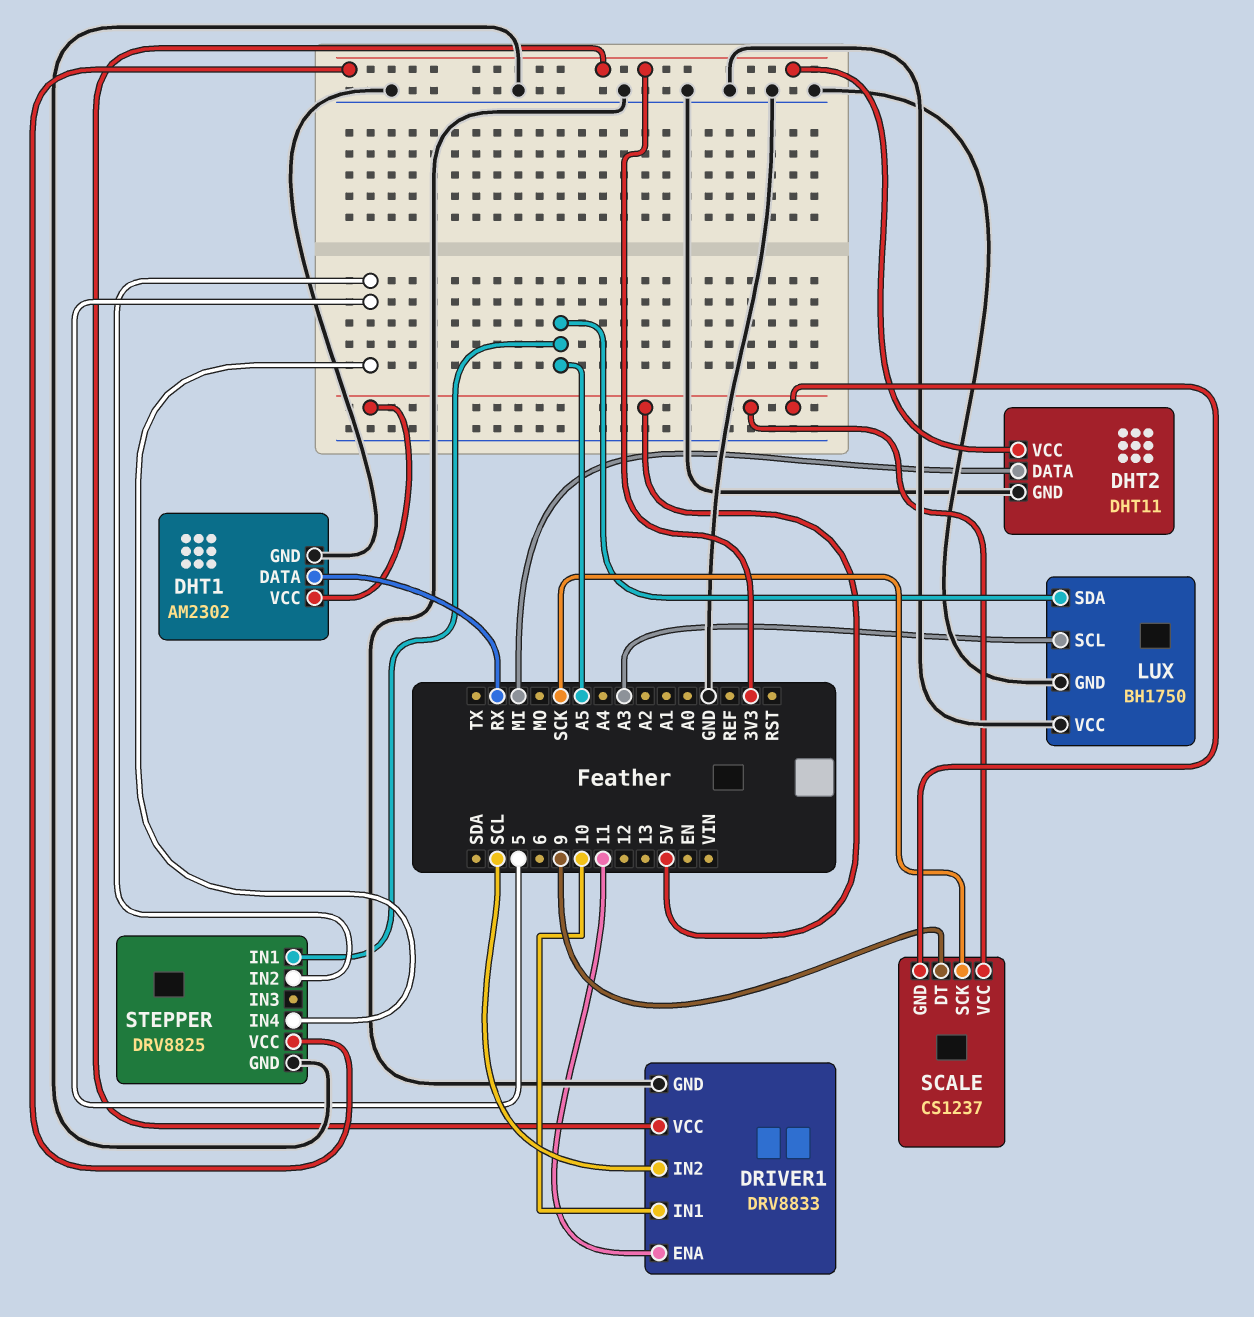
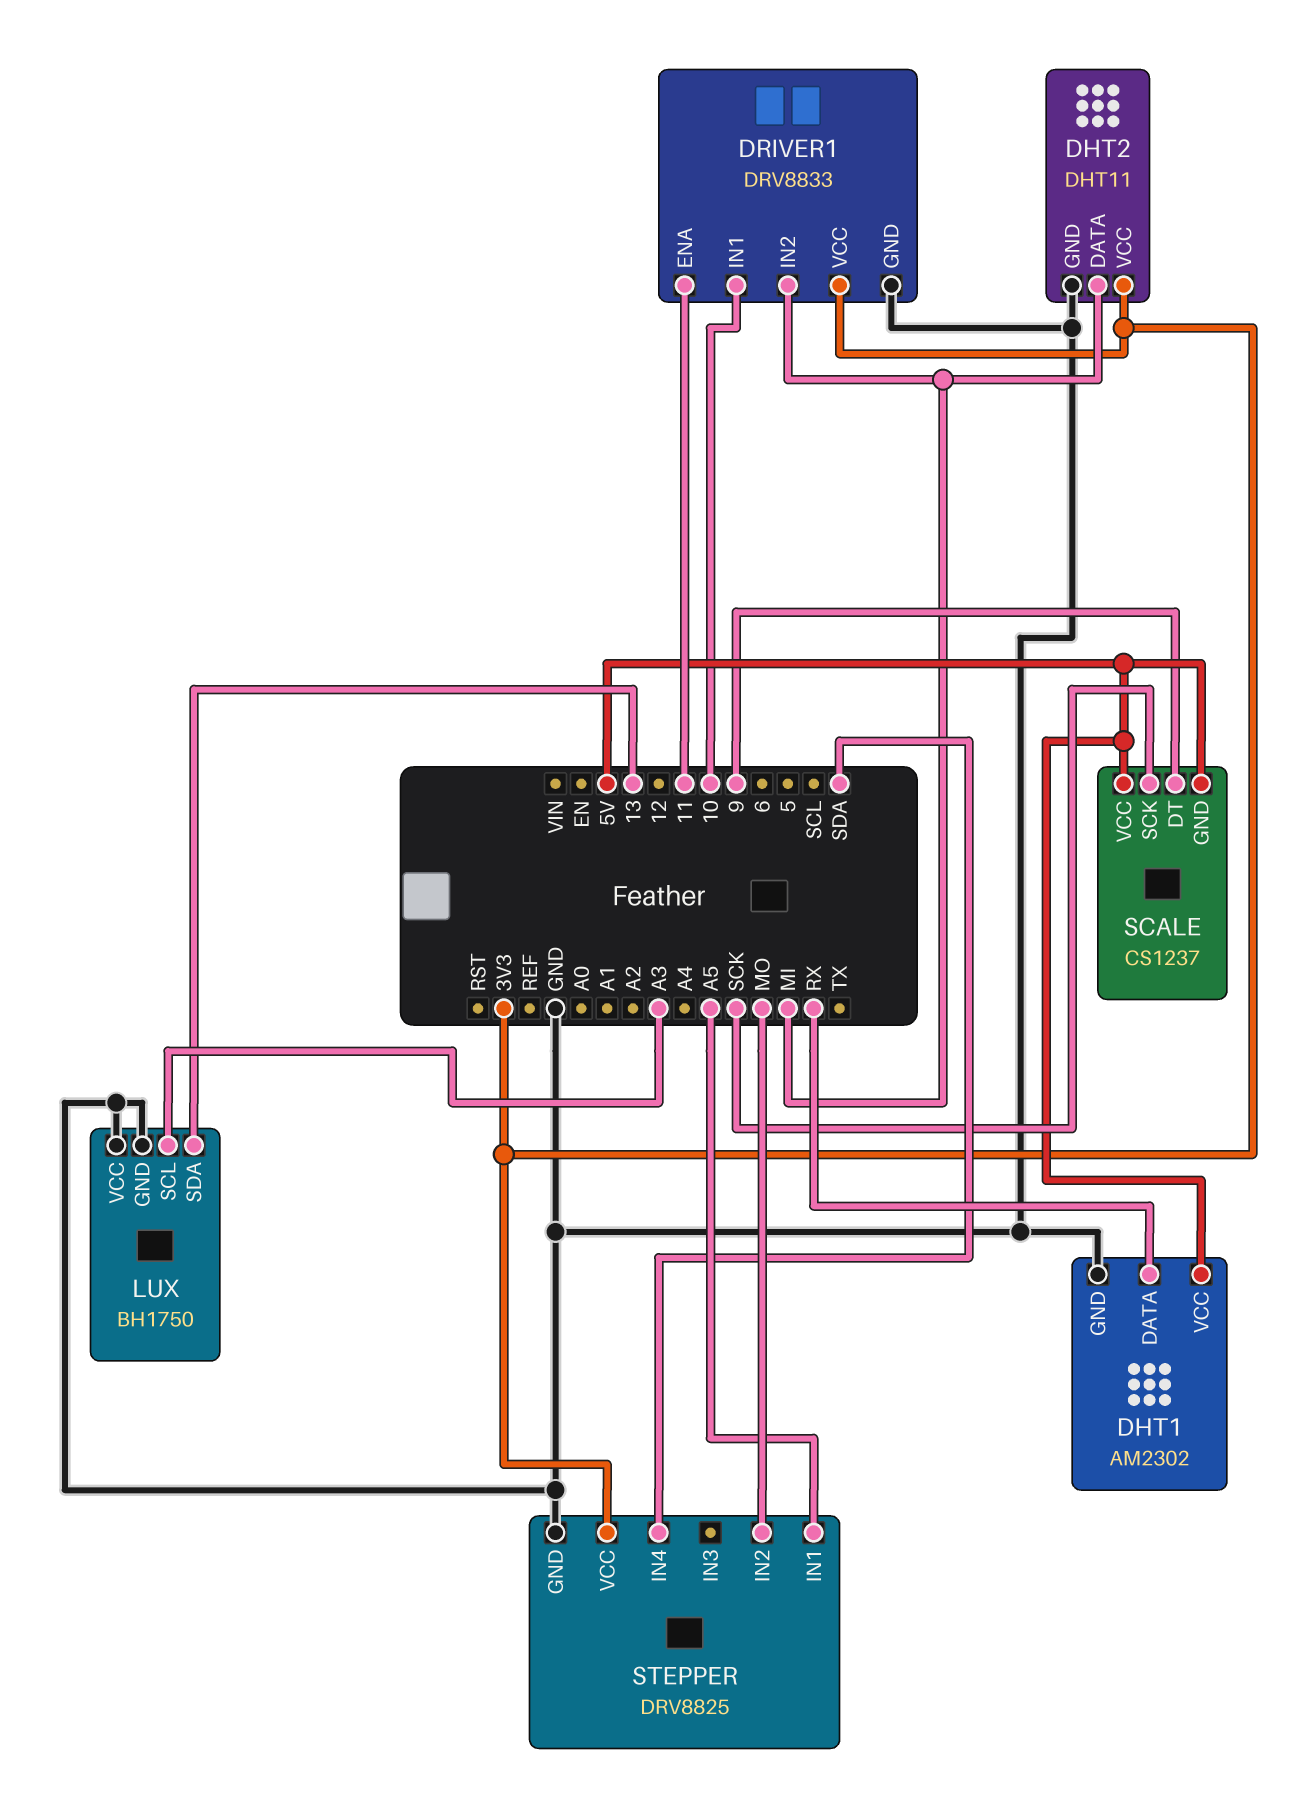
DRIVER1 pin IN2: SCL -> MI
LUX pin SDA: A5 -> 13
STEPPER pin IN2: 5 -> MO
STEPPER pin IN4: 5 -> SDA

